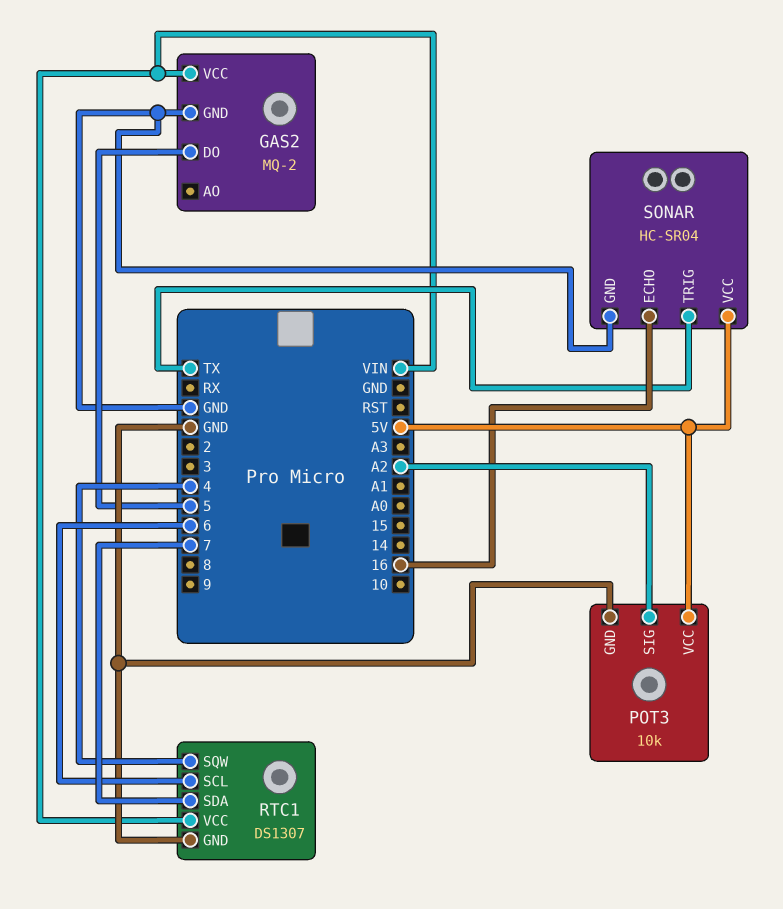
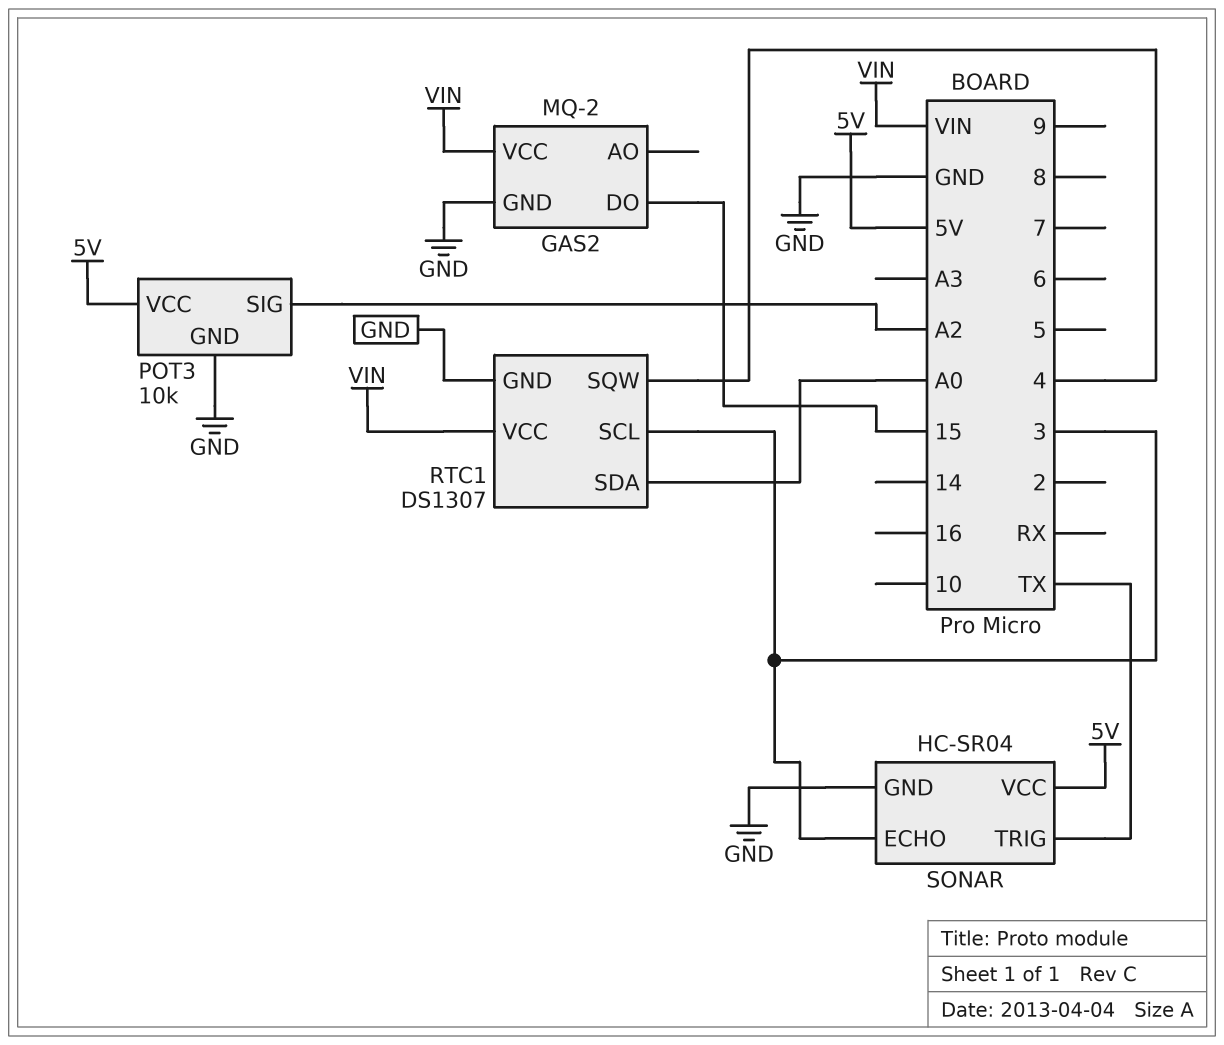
GAS2 pin DO: 5 -> 15
RTC1 pin SCL: 6 -> 3
RTC1 pin SDA: 7 -> A0
SONAR pin ECHO: 16 -> 3

